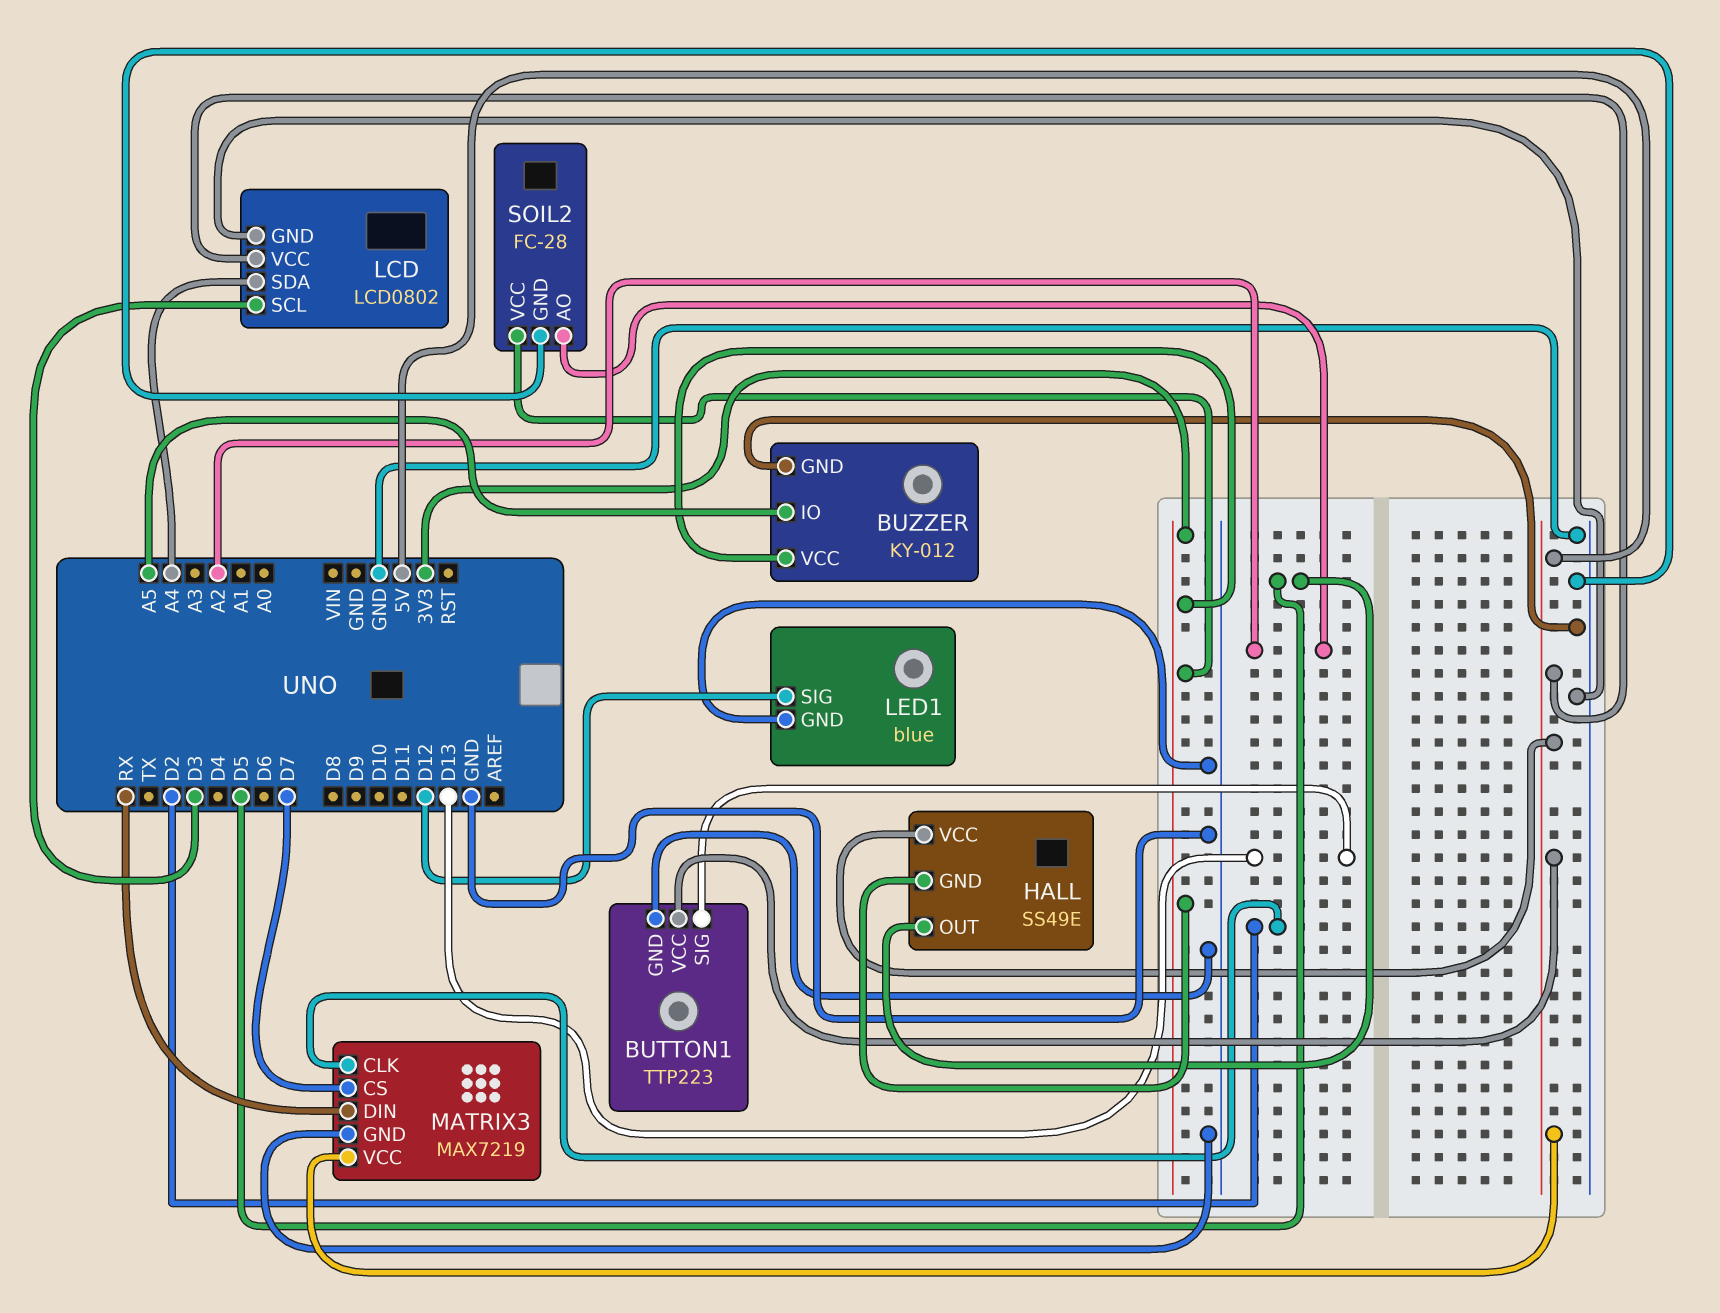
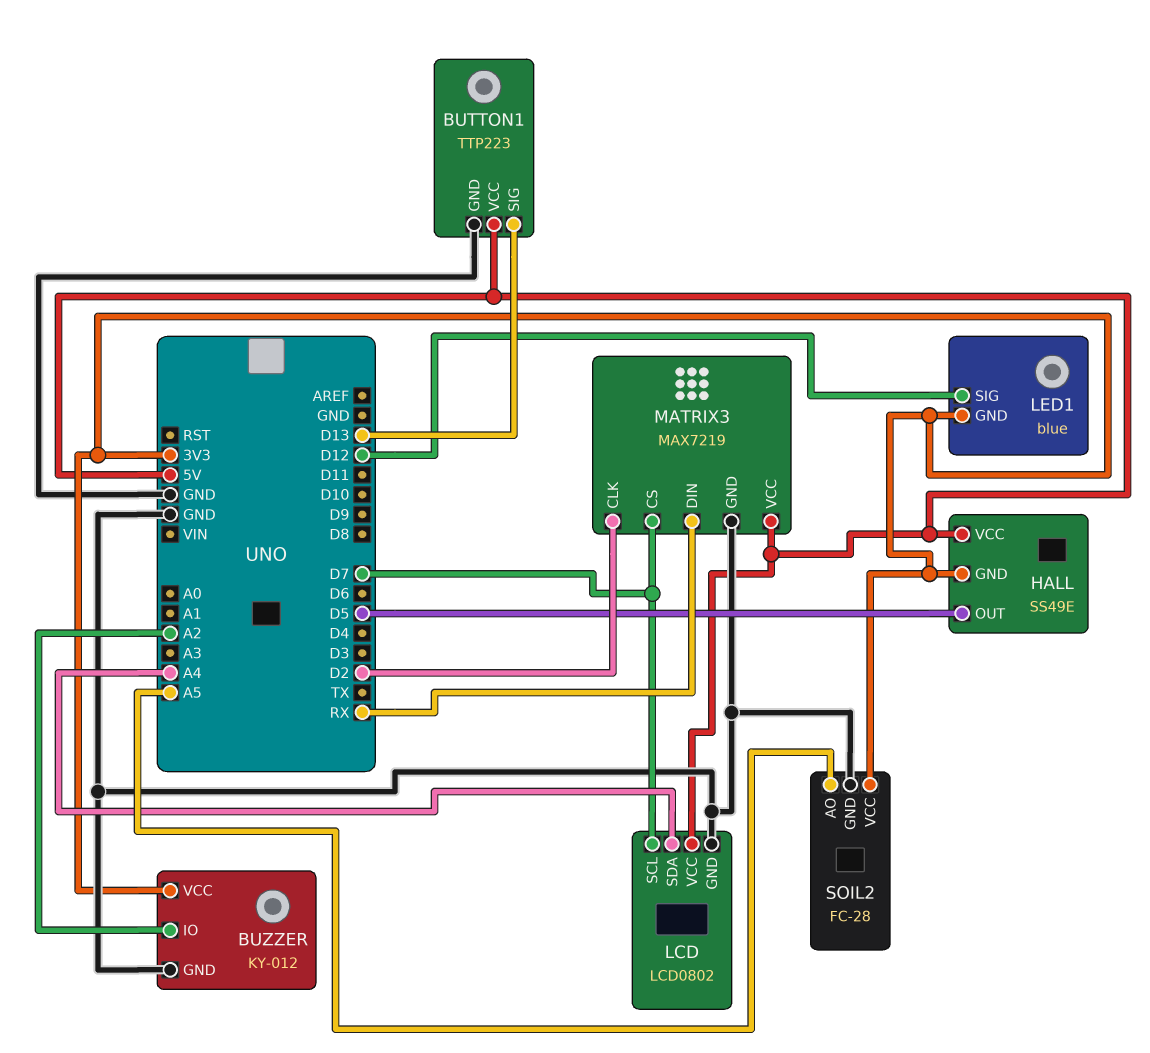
BUZZER pin IO: A5 -> A2
LCD pin SCL: D3 -> D7
LED1 pin GND: GND -> 3V3
SOIL2 pin AO: A2 -> A5

